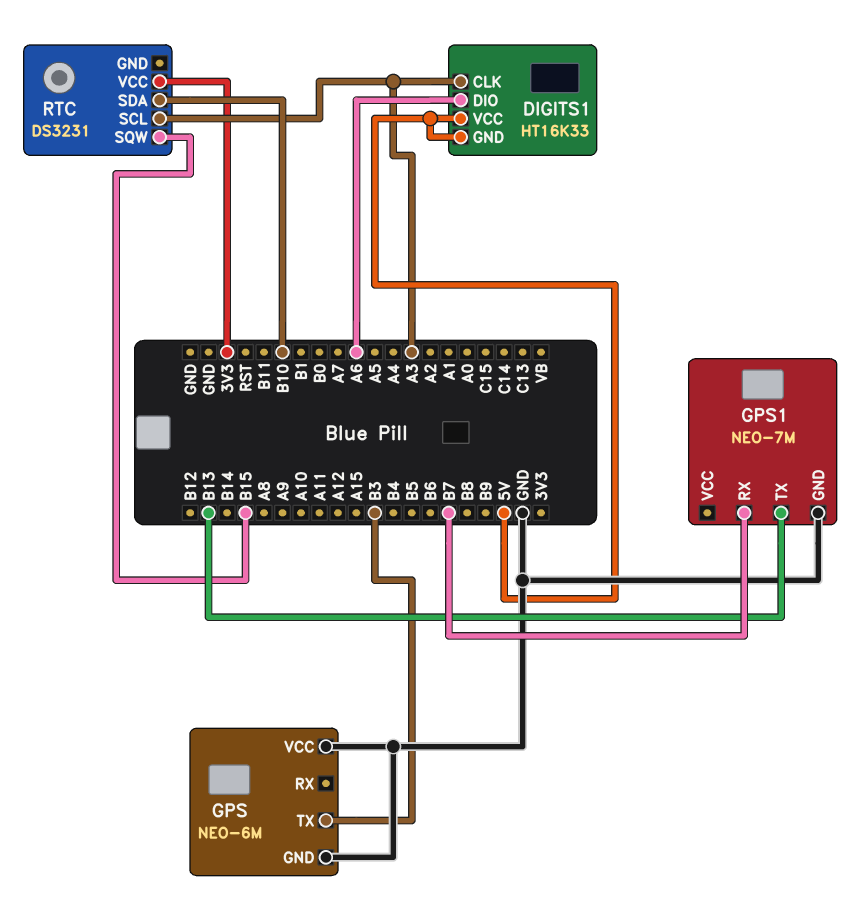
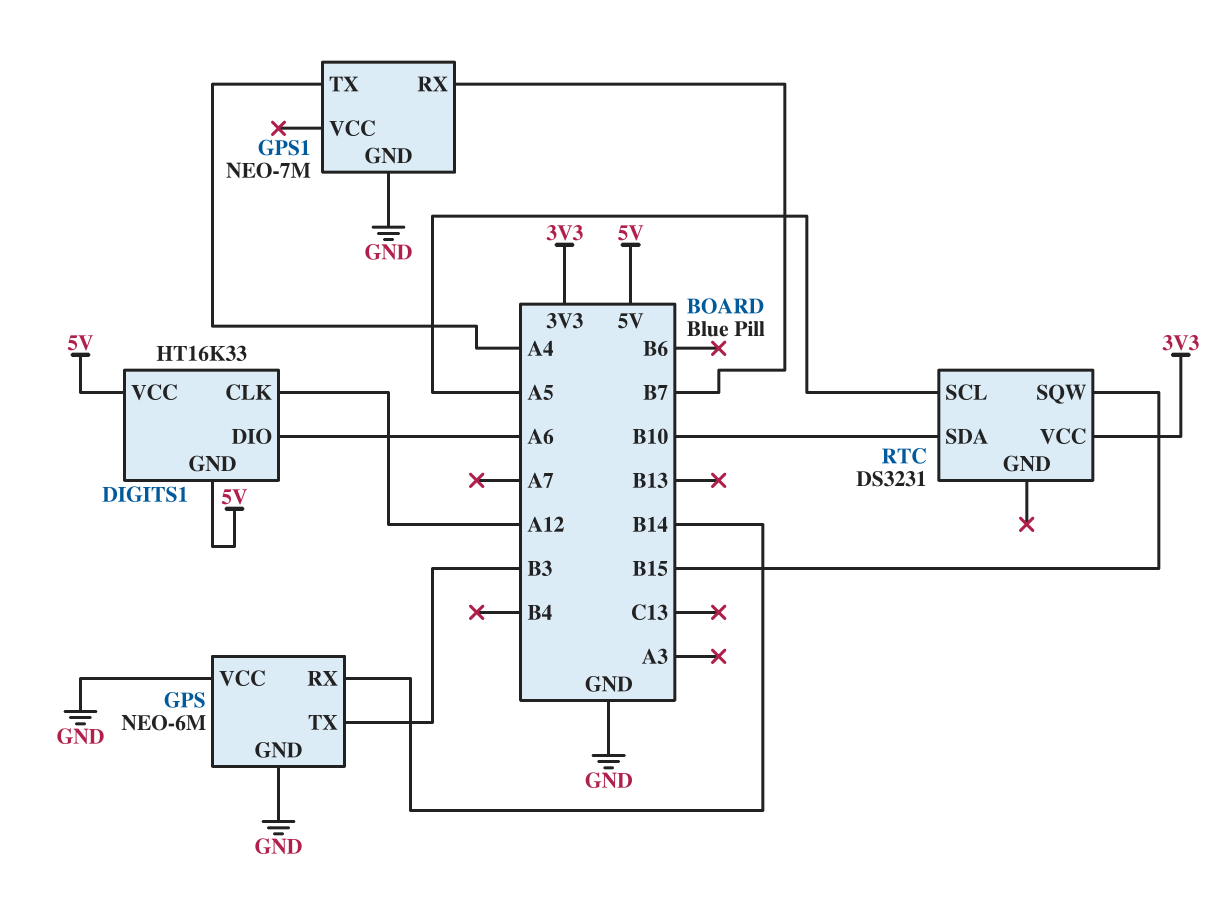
DIGITS1 pin CLK: A3 -> A12
GPS pin RX: none -> B14
GPS1 pin TX: B13 -> A4
RTC pin SCL: A3 -> A5

